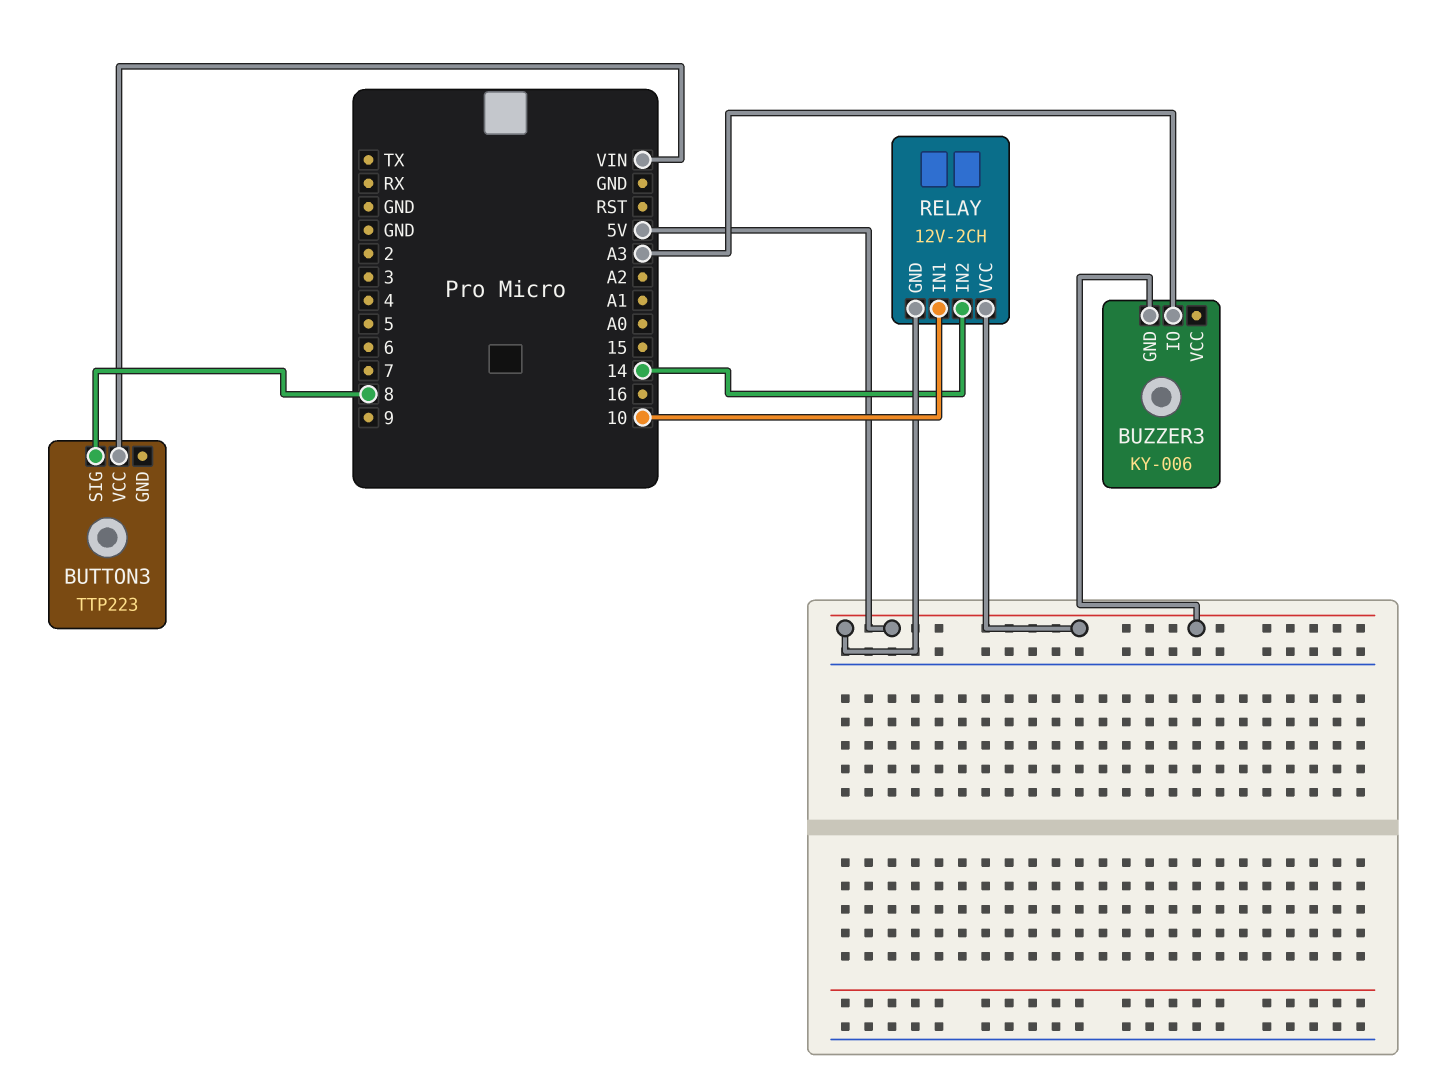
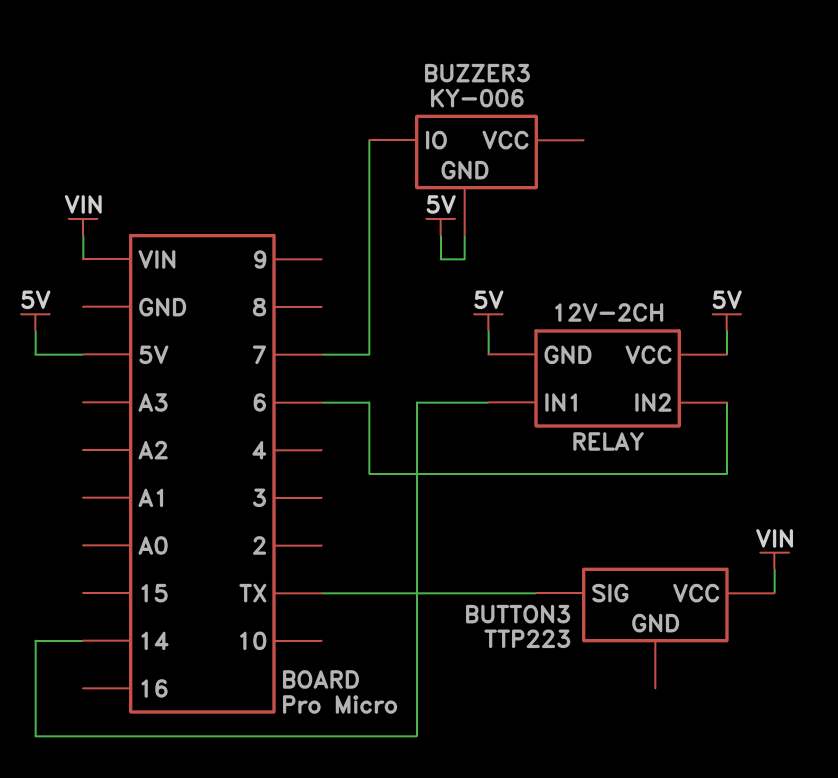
BUTTON3 pin SIG: 8 -> TX
BUZZER3 pin IO: A3 -> 7
RELAY pin IN1: 10 -> 14
RELAY pin IN2: 14 -> 6

